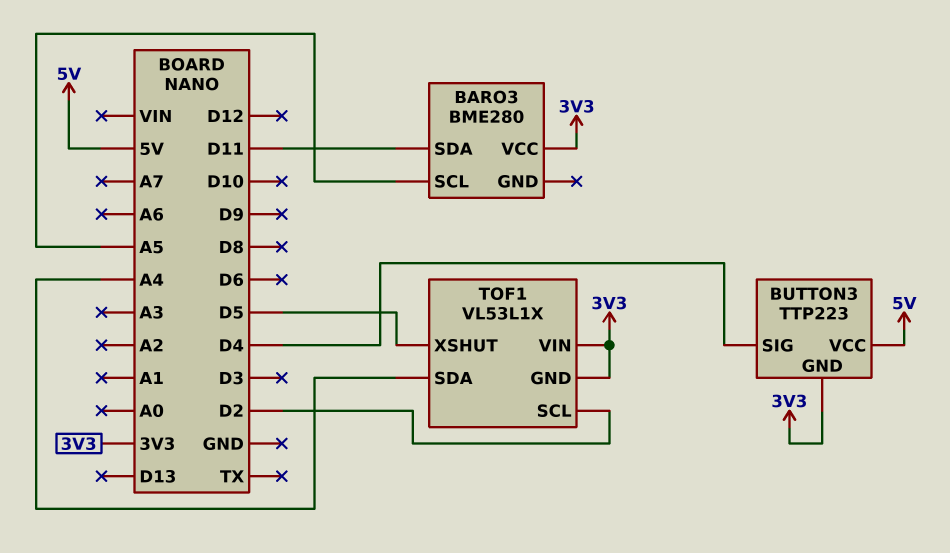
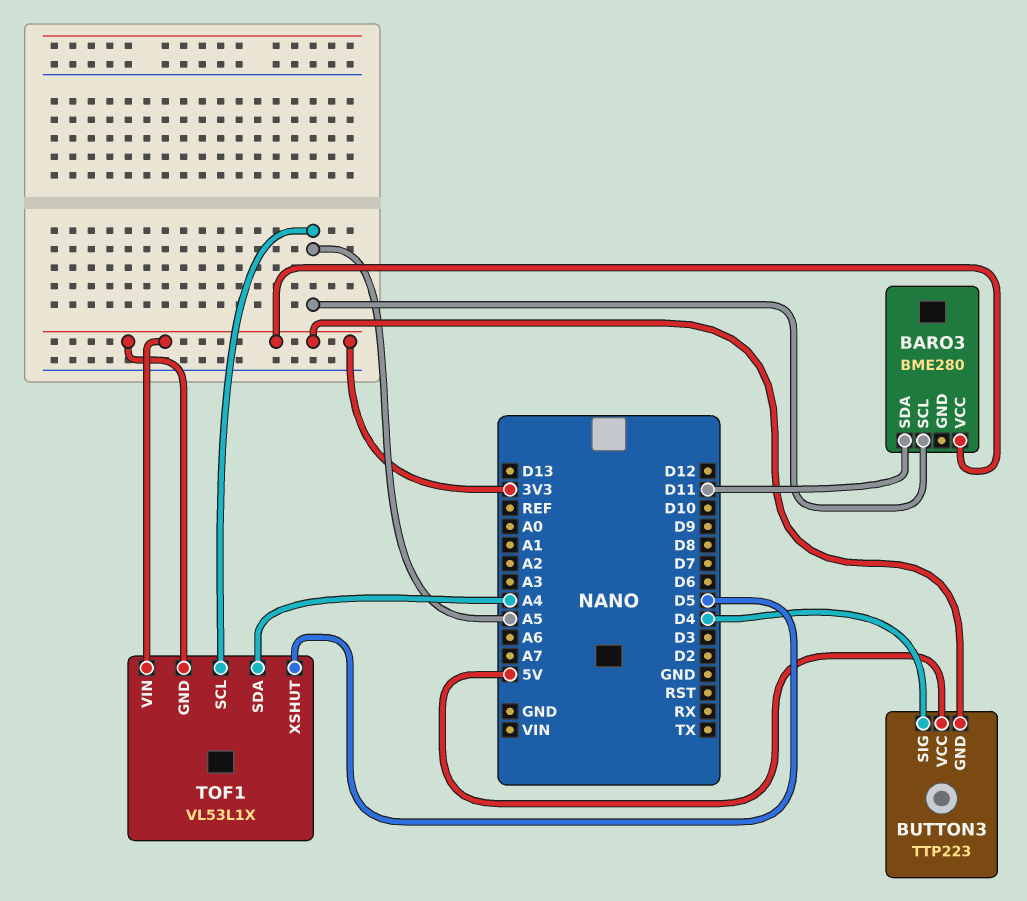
TOF1 pin SCL: D2 -> A5

